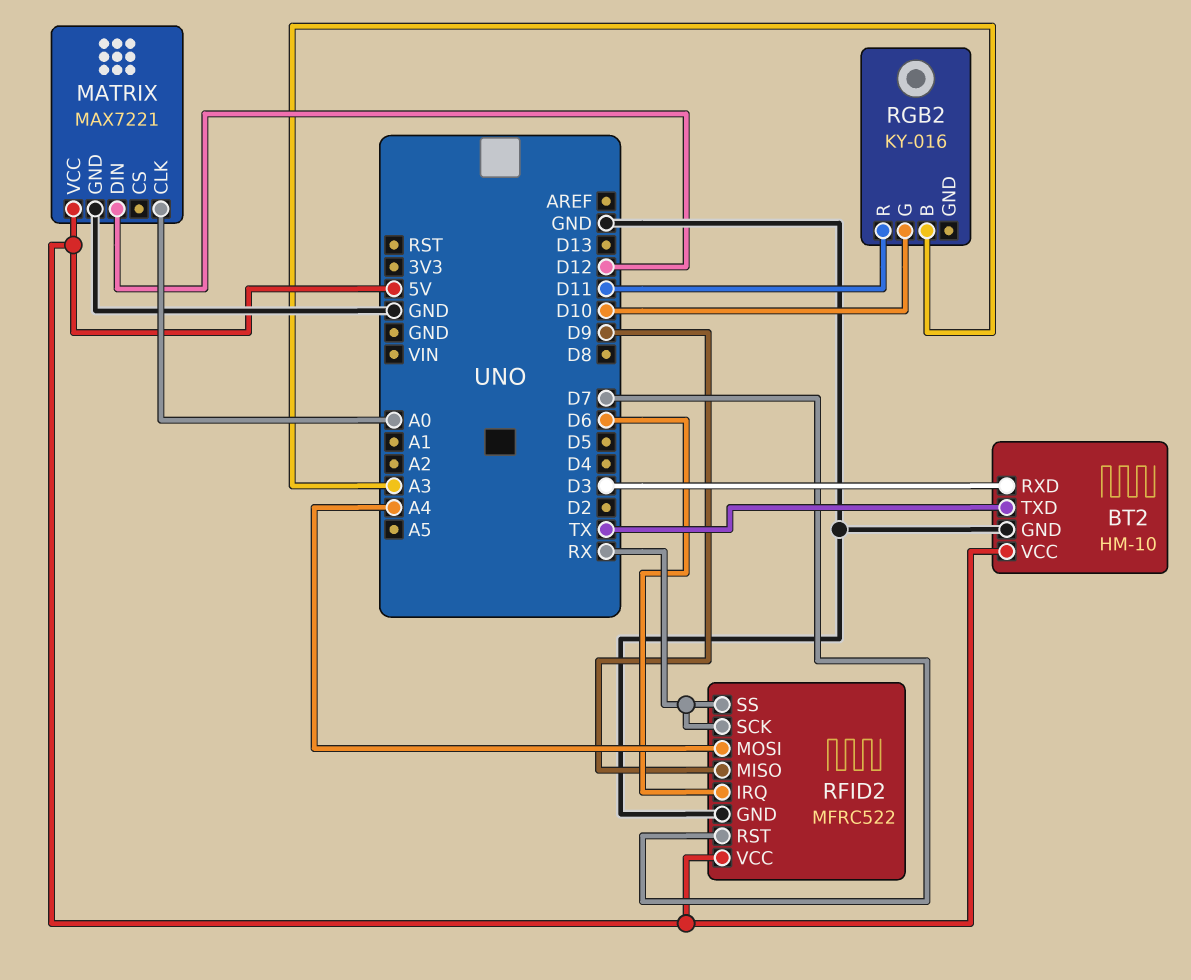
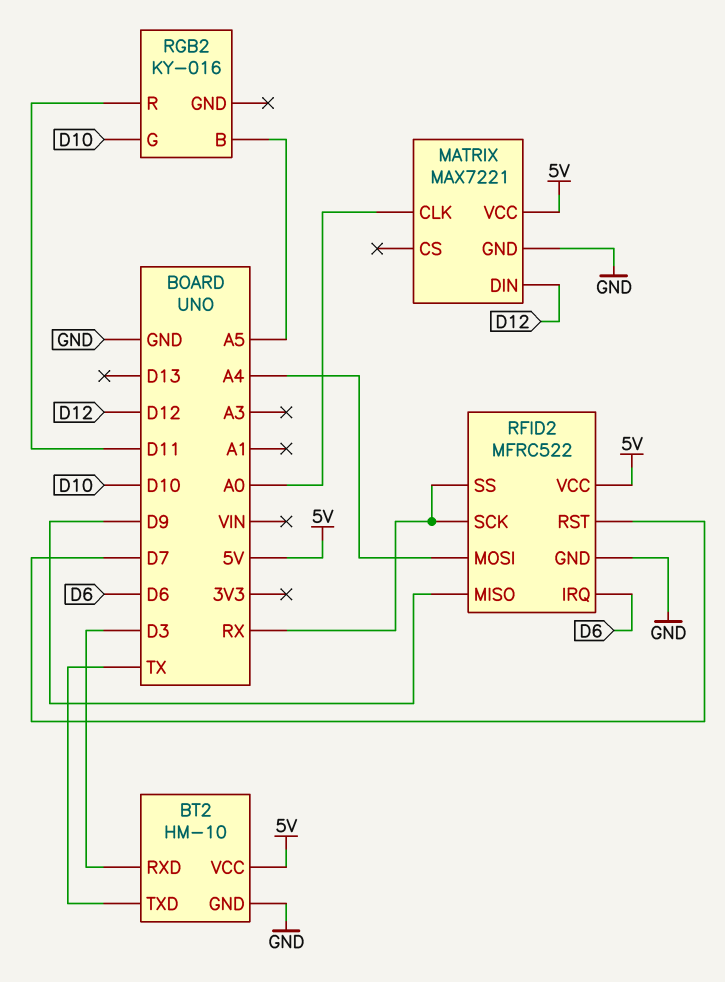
RGB2 pin B: A3 -> A5

